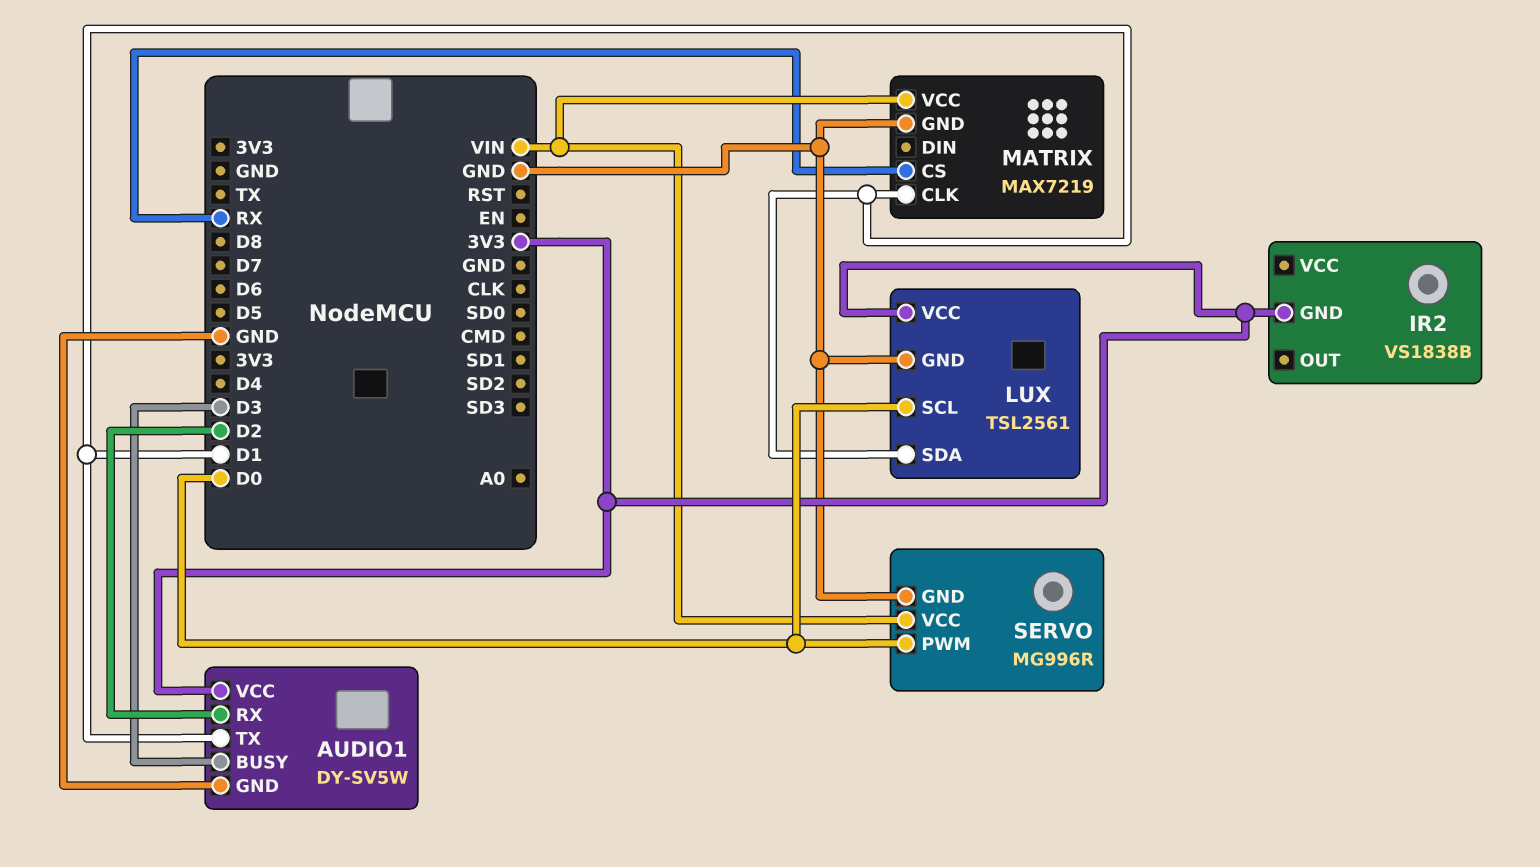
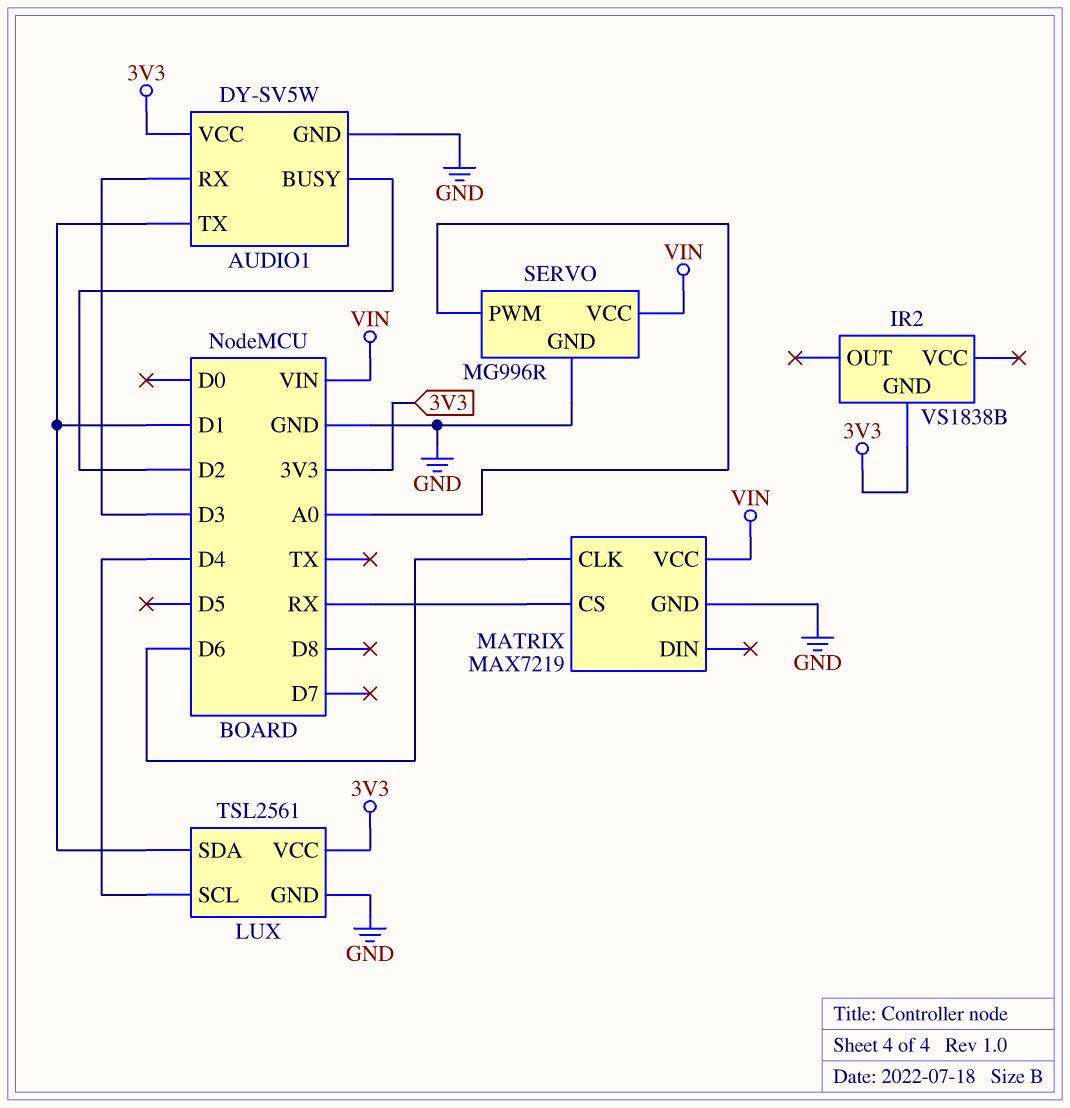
AUDIO1 pin BUSY: D3 -> D2
AUDIO1 pin RX: D2 -> D3
LUX pin SCL: D0 -> D4
MATRIX pin CLK: D1 -> D6
SERVO pin PWM: D0 -> A0

